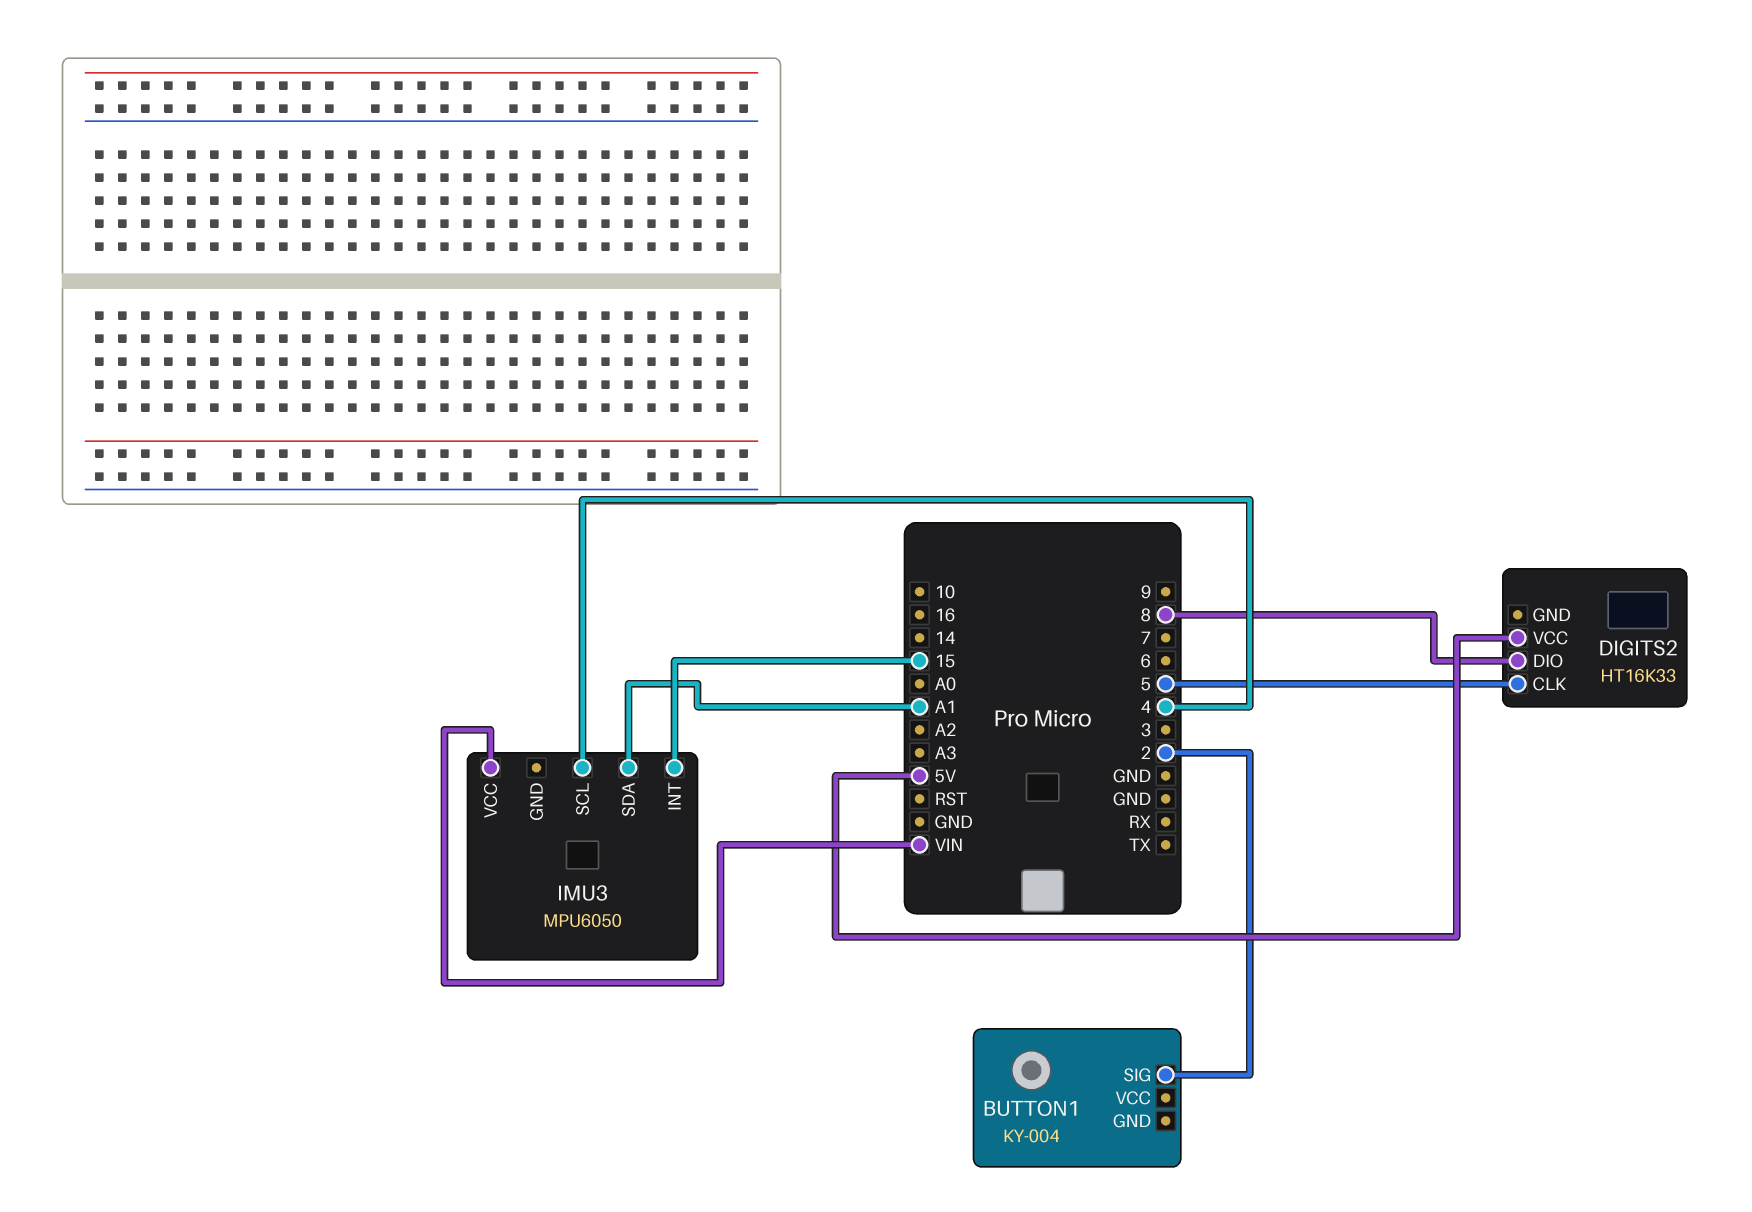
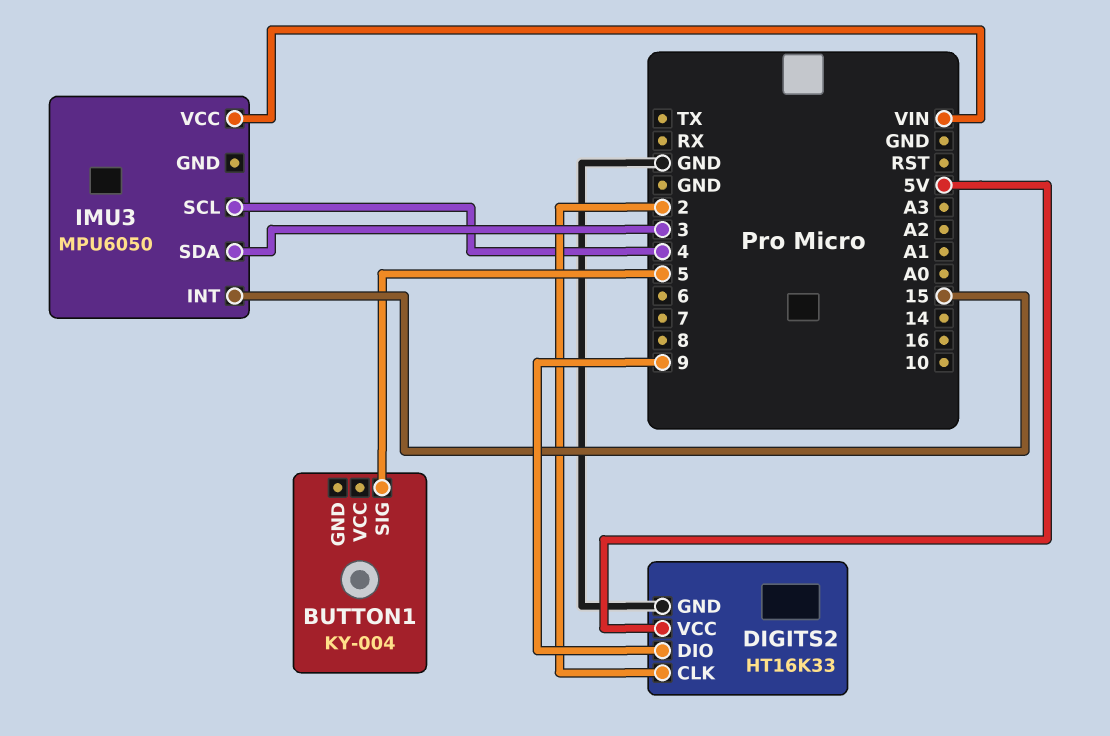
BUTTON1 pin SIG: 2 -> 5
DIGITS2 pin CLK: 5 -> 2
DIGITS2 pin DIO: 8 -> 9
DIGITS2 pin GND: none -> GND
IMU3 pin SDA: A1 -> 3

